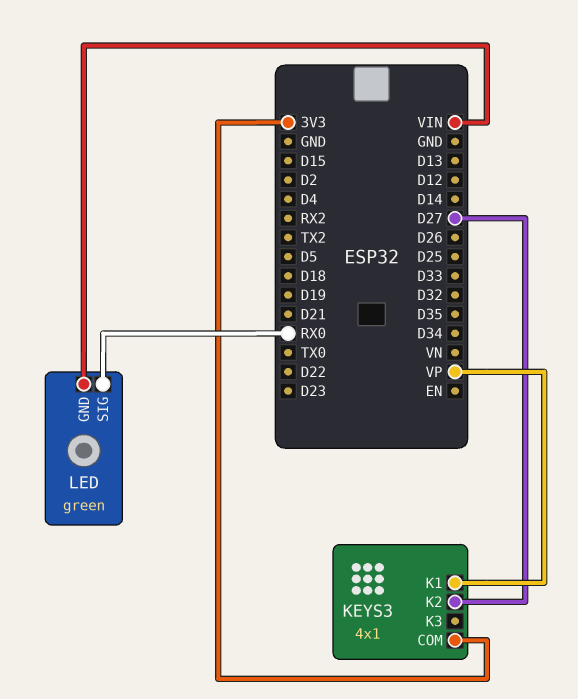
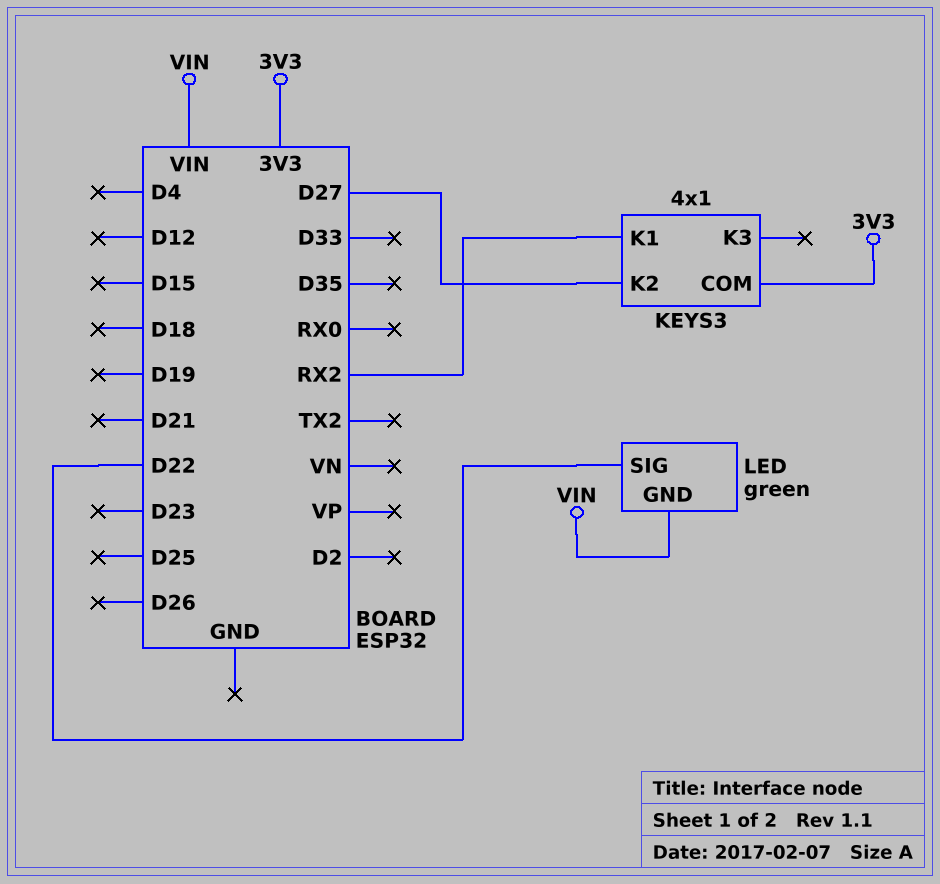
KEYS3 pin K1: VP -> RX2
LED pin SIG: RX0 -> D22

